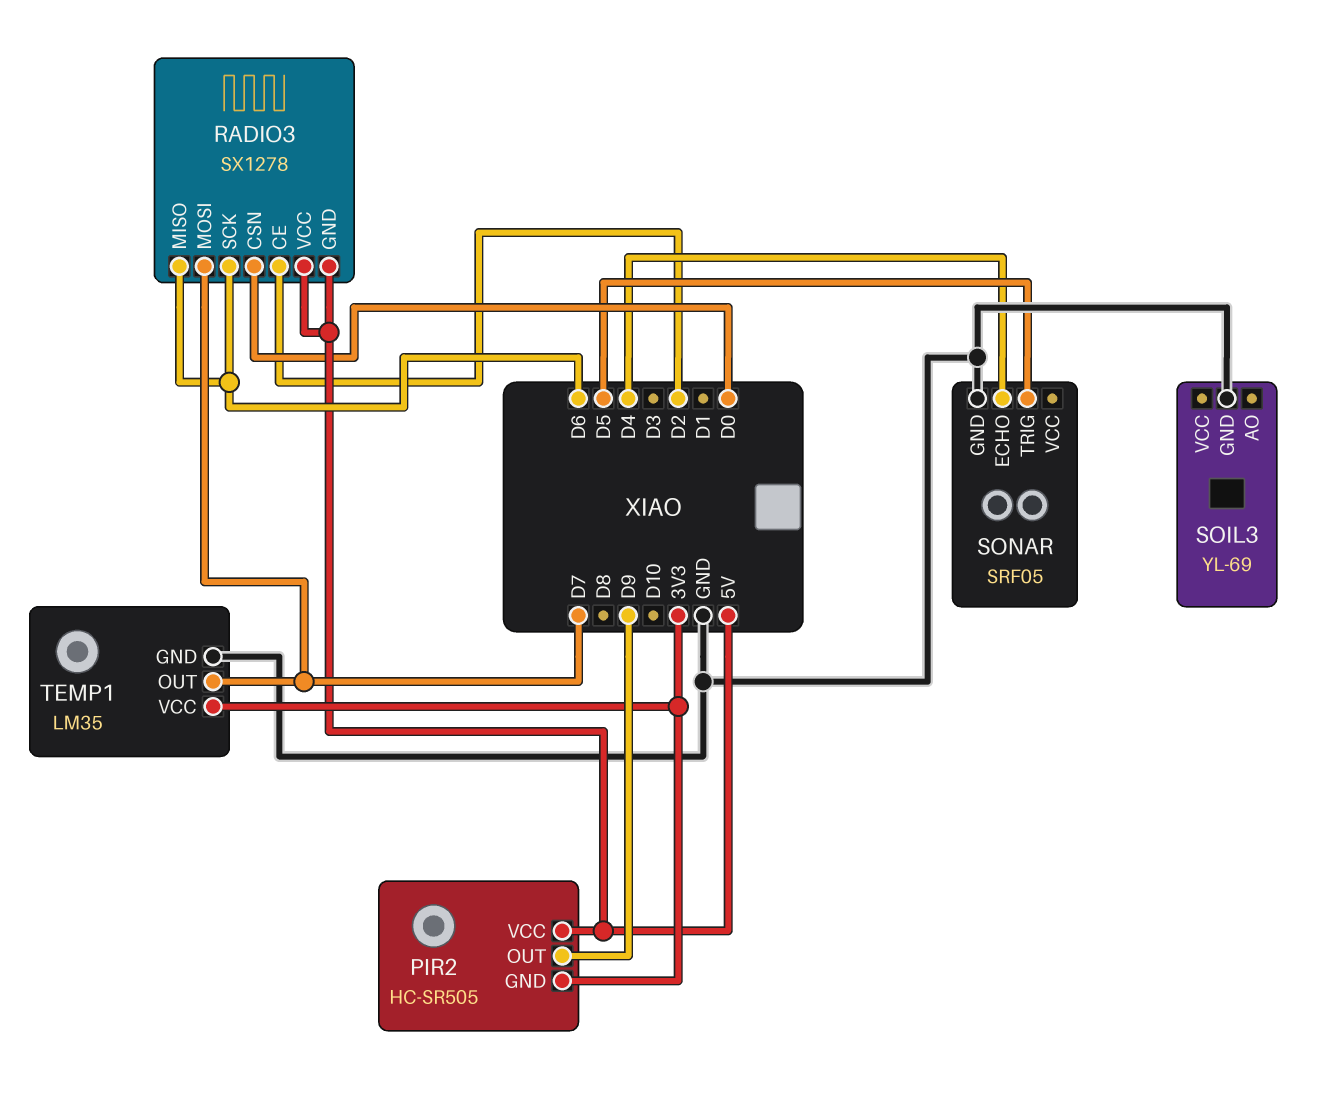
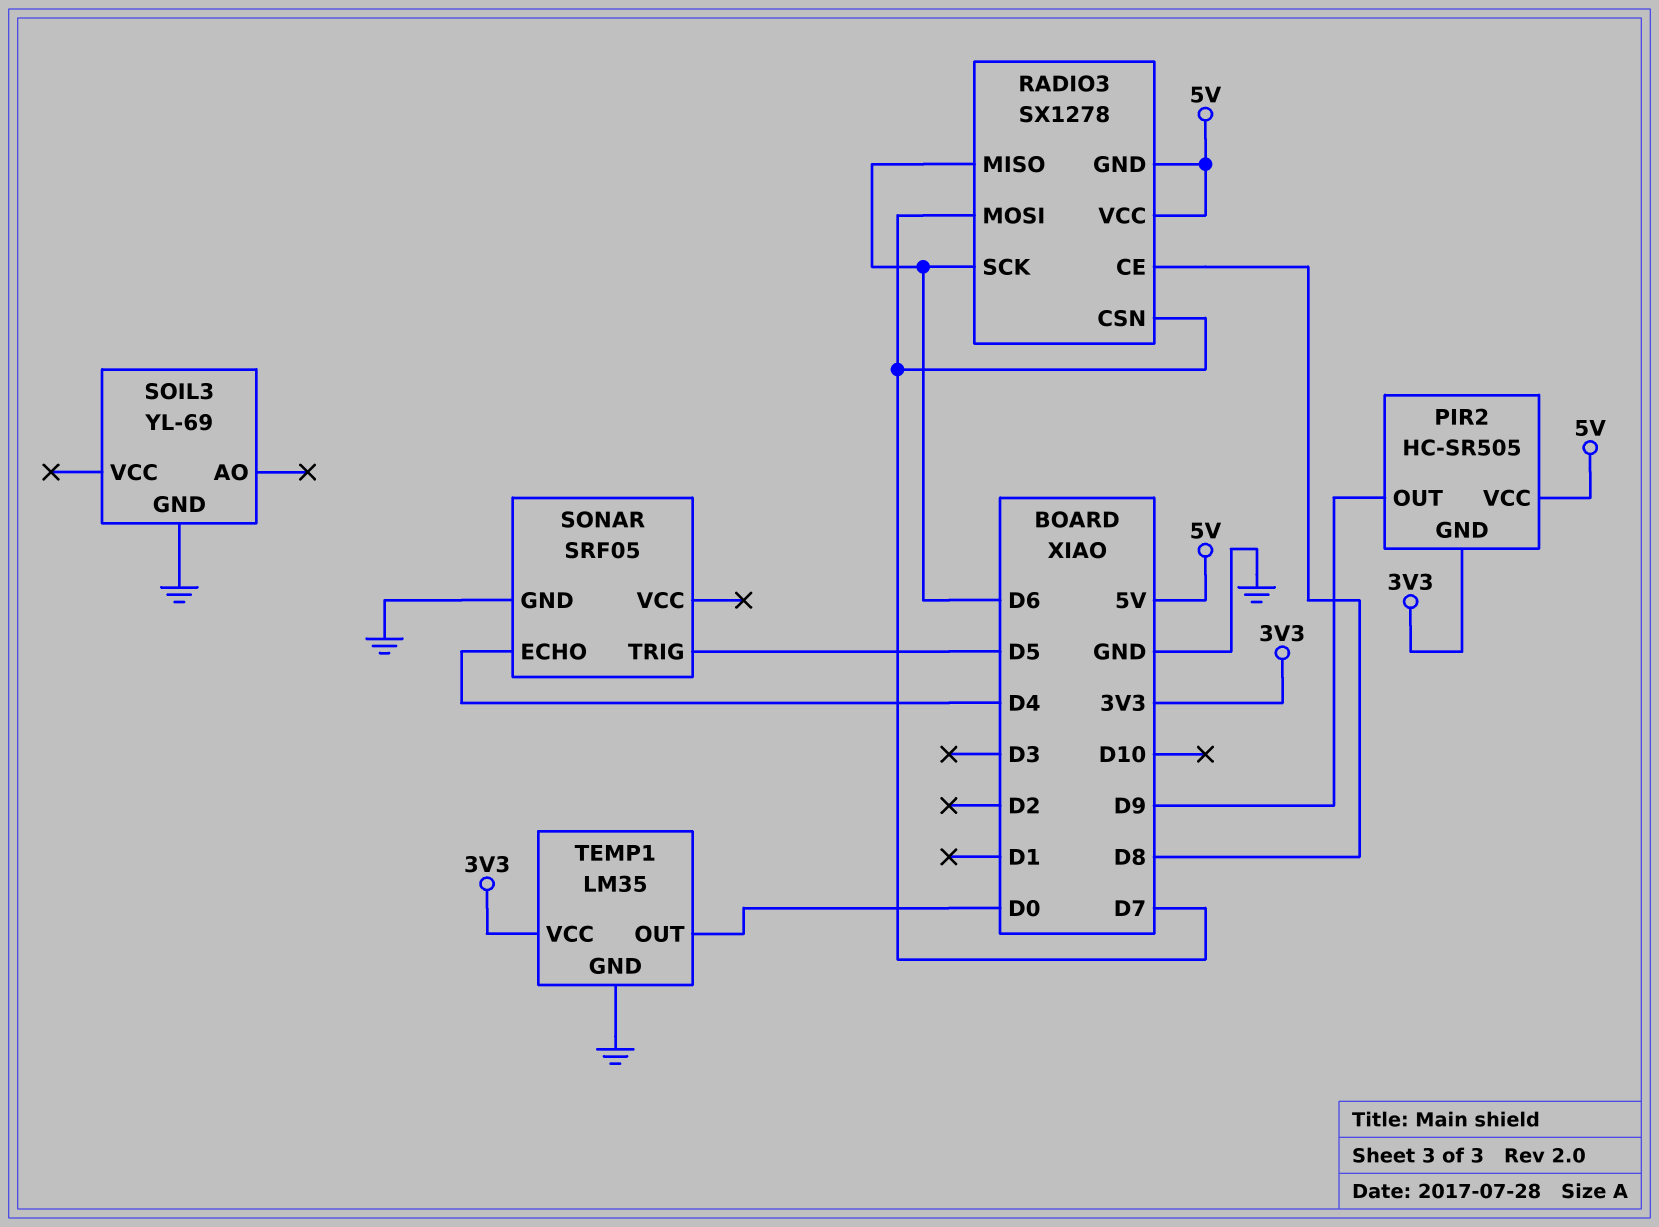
RADIO3 pin CE: D2 -> D8
RADIO3 pin CSN: D0 -> D7
TEMP1 pin OUT: D7 -> D0

